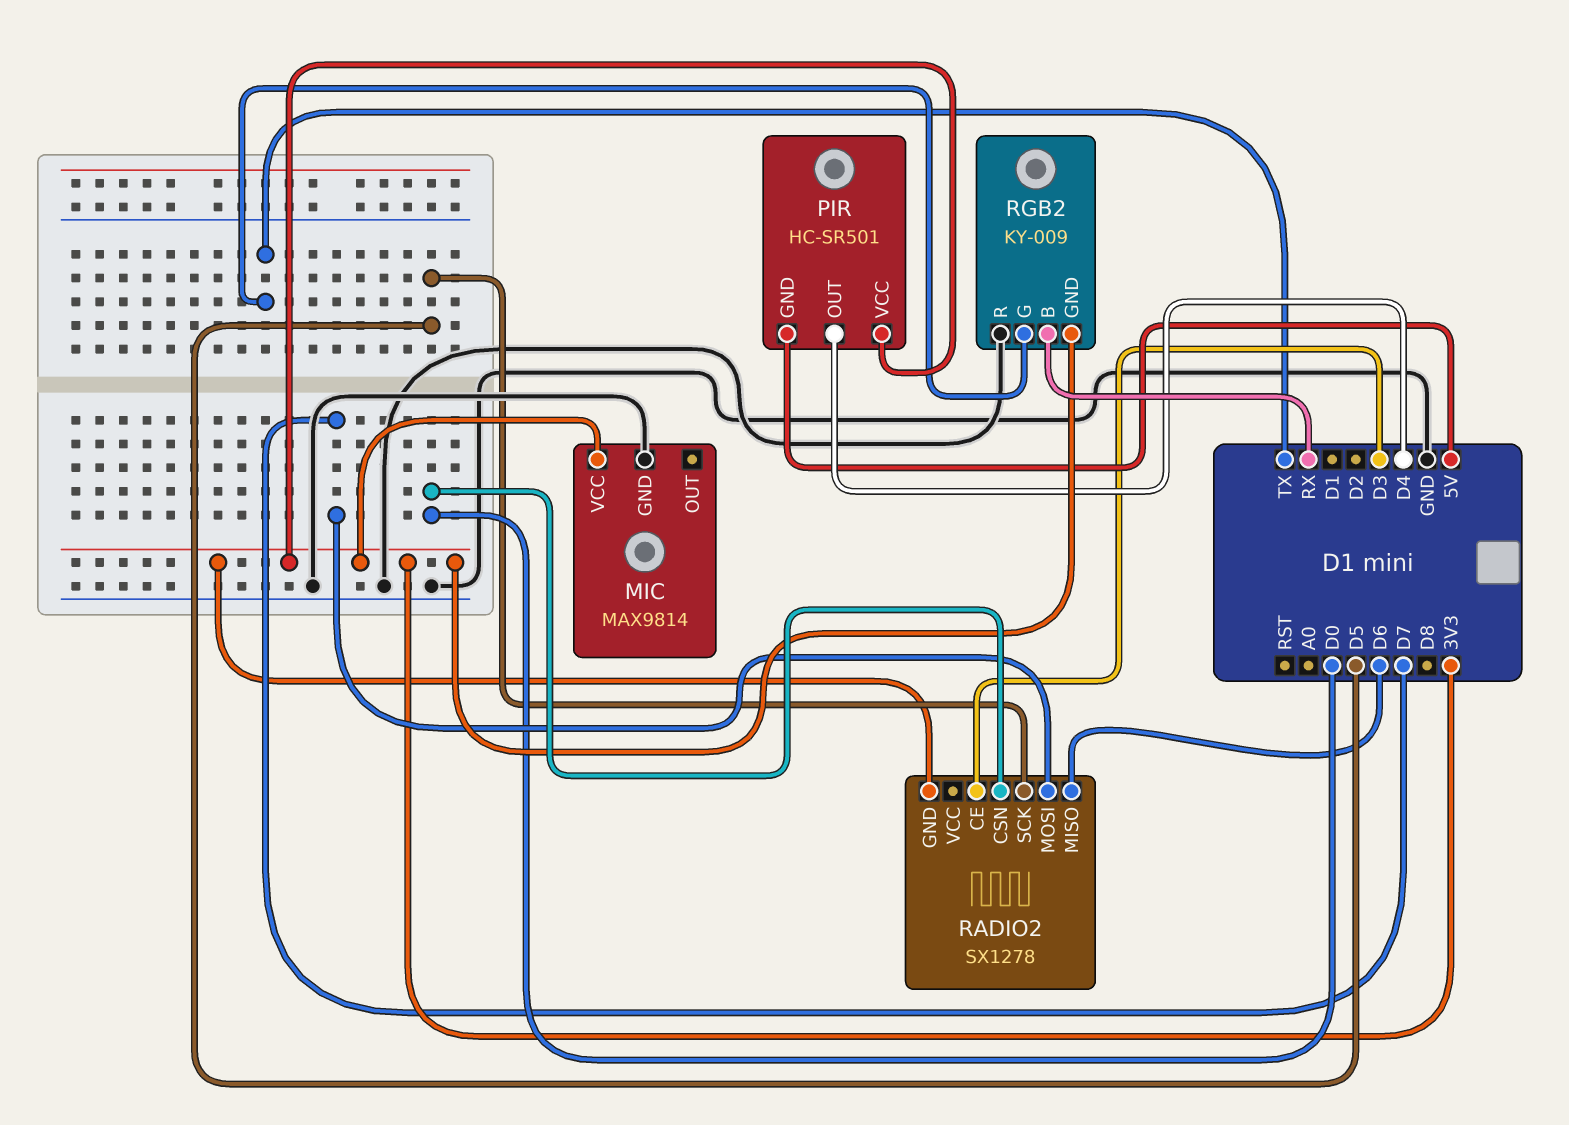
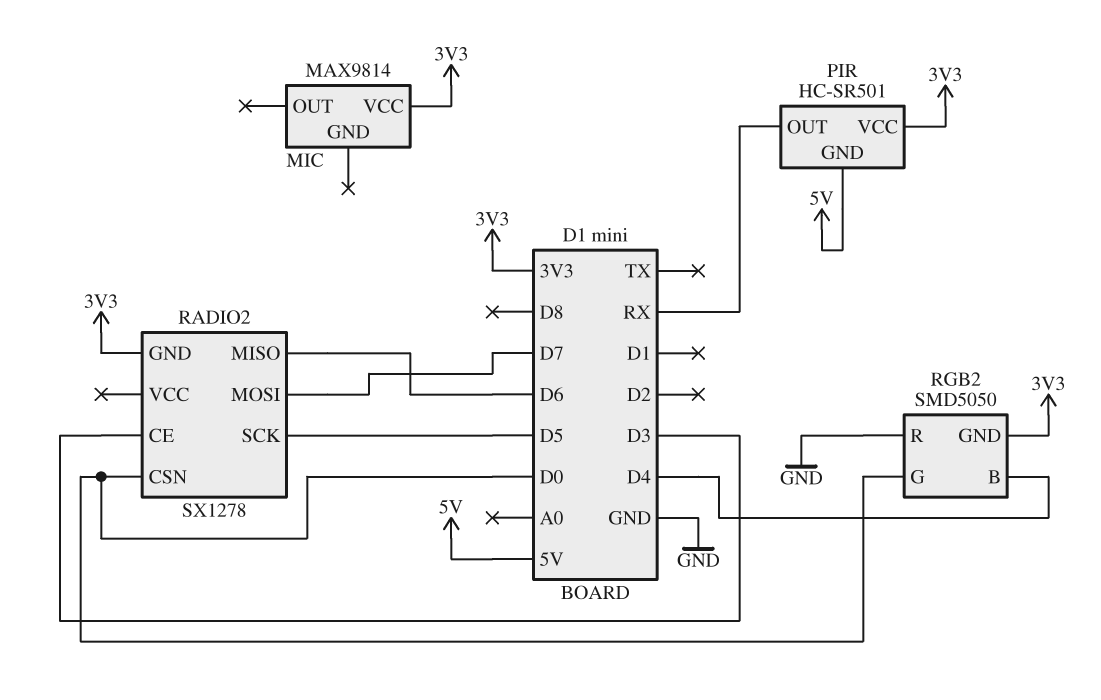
MIC pin GND: GND -> none
PIR pin OUT: D4 -> RX
RGB2: KY-009 -> SMD5050
RGB2 pin B: RX -> D4
RGB2 pin G: TX -> D0

